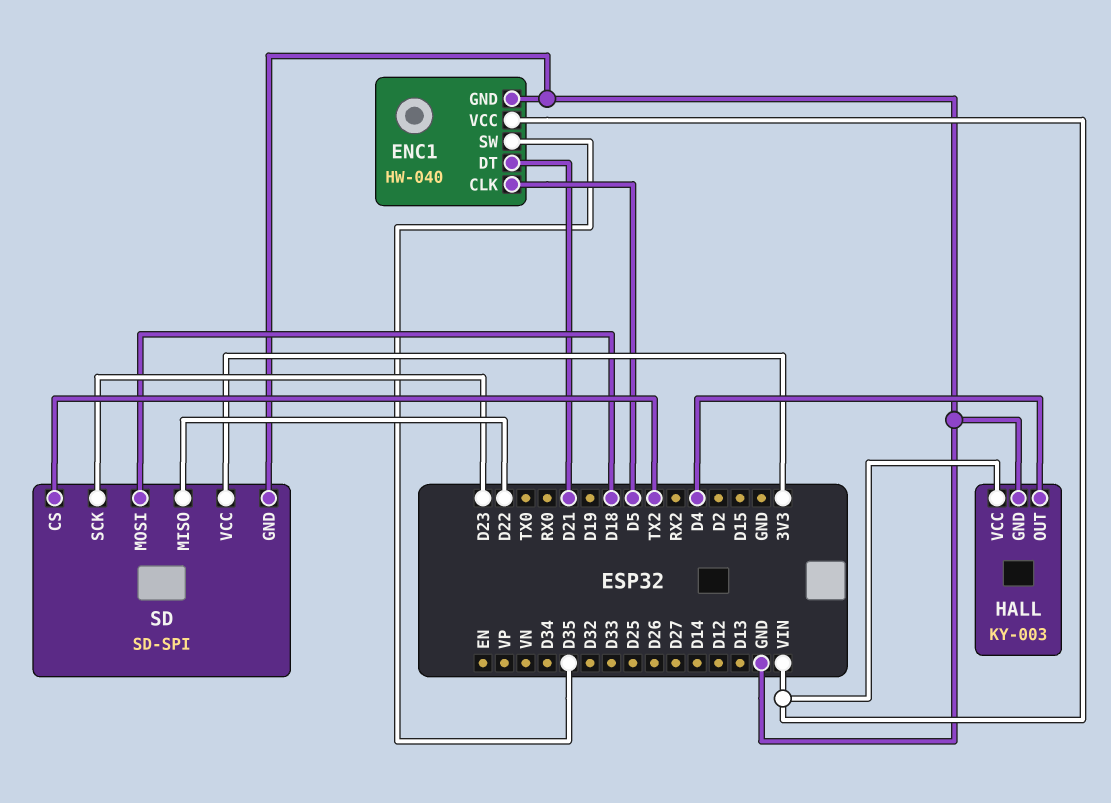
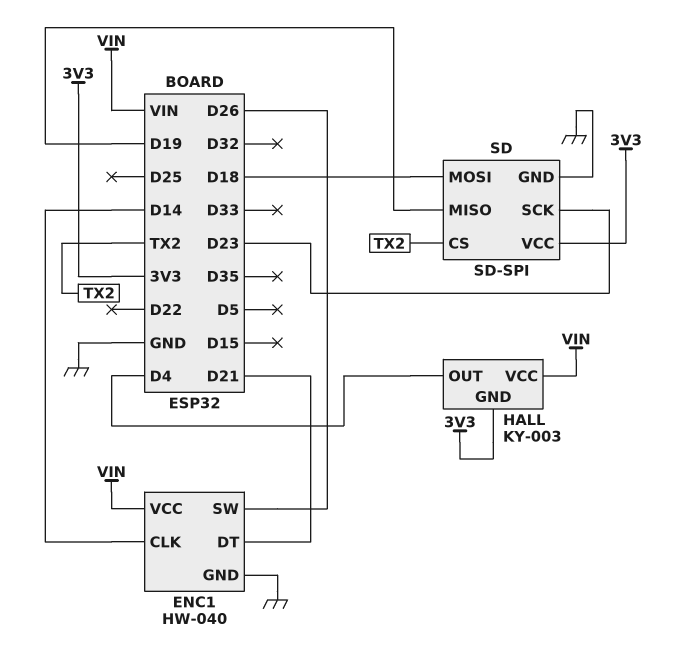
ENC1 pin CLK: D5 -> D14
ENC1 pin SW: D35 -> D26
HALL pin GND: GND -> 3V3
SD pin MISO: D22 -> D19

